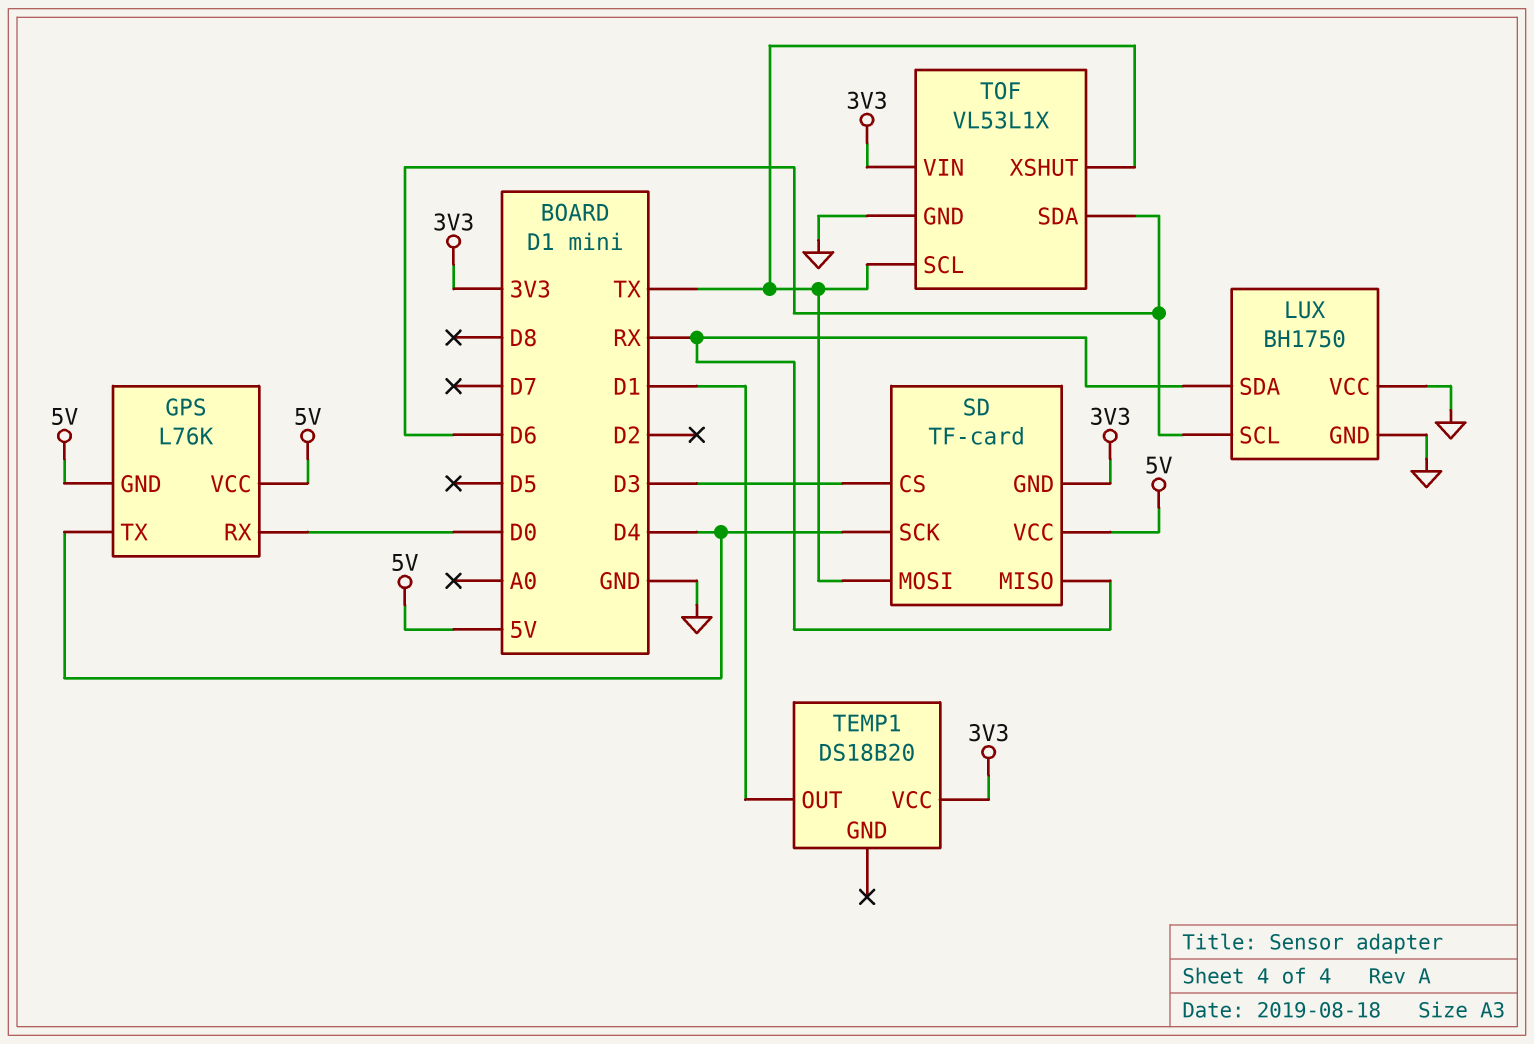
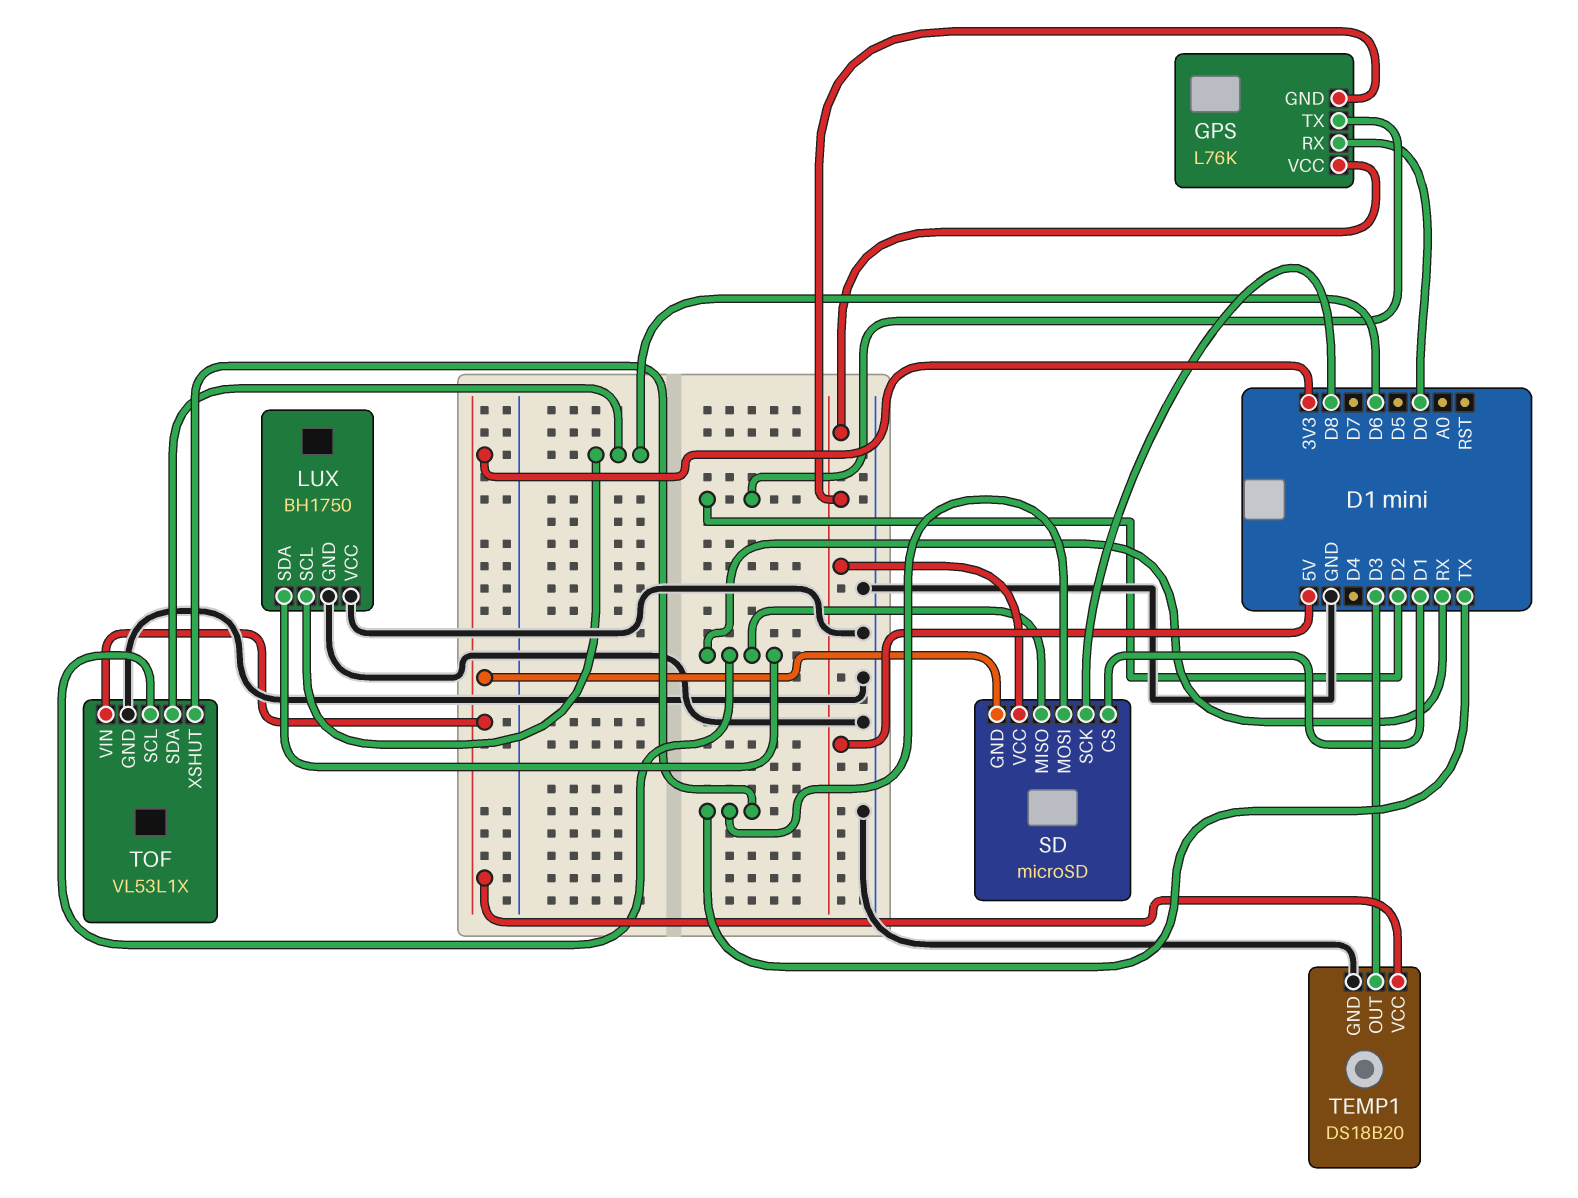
GPS pin TX: D4 -> D2
SD: TF-card -> microSD
SD pin CS: D3 -> D1
SD pin SCK: D4 -> D8
TEMP1 pin GND: none -> GND
TEMP1 pin OUT: D1 -> D3
TOF pin SCL: TX -> RX

